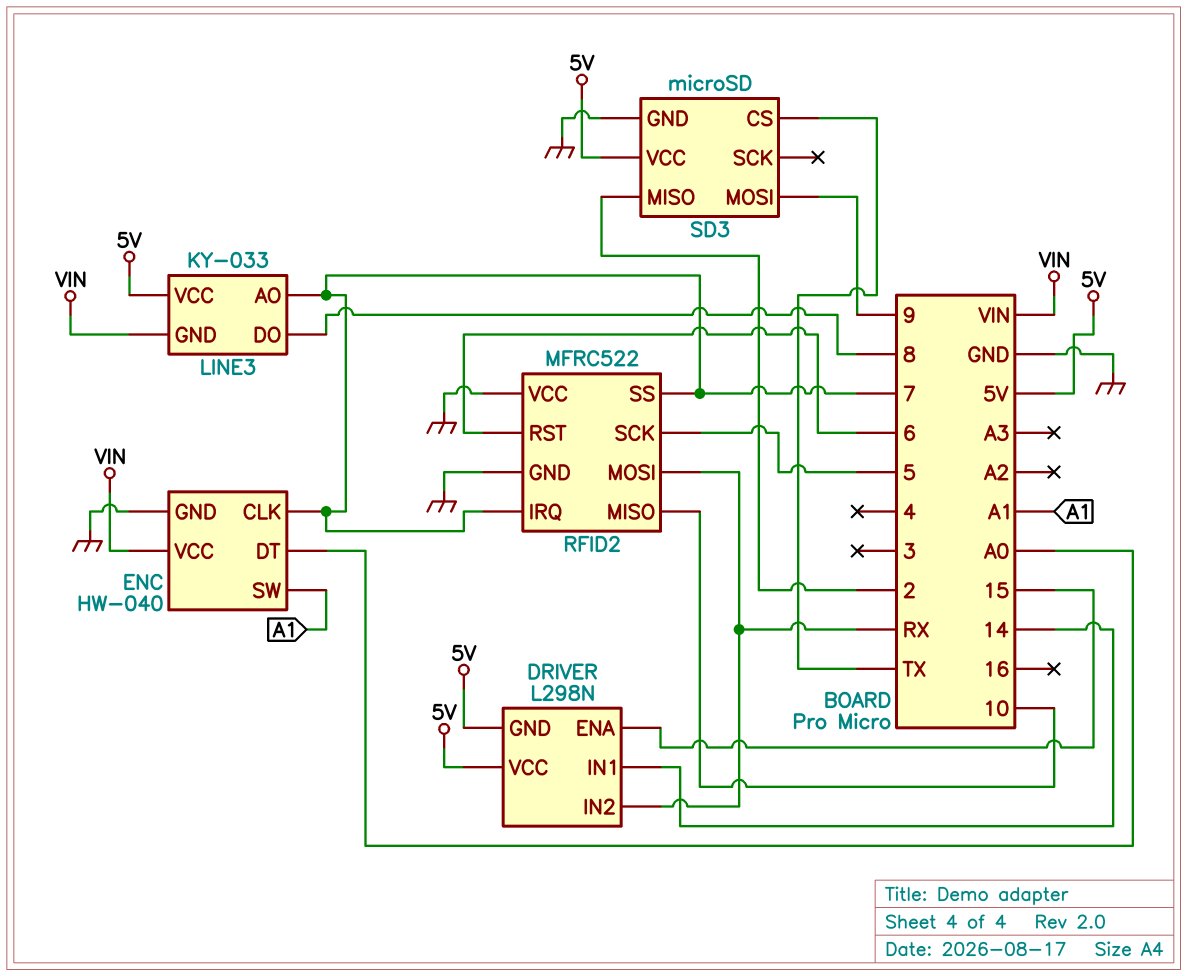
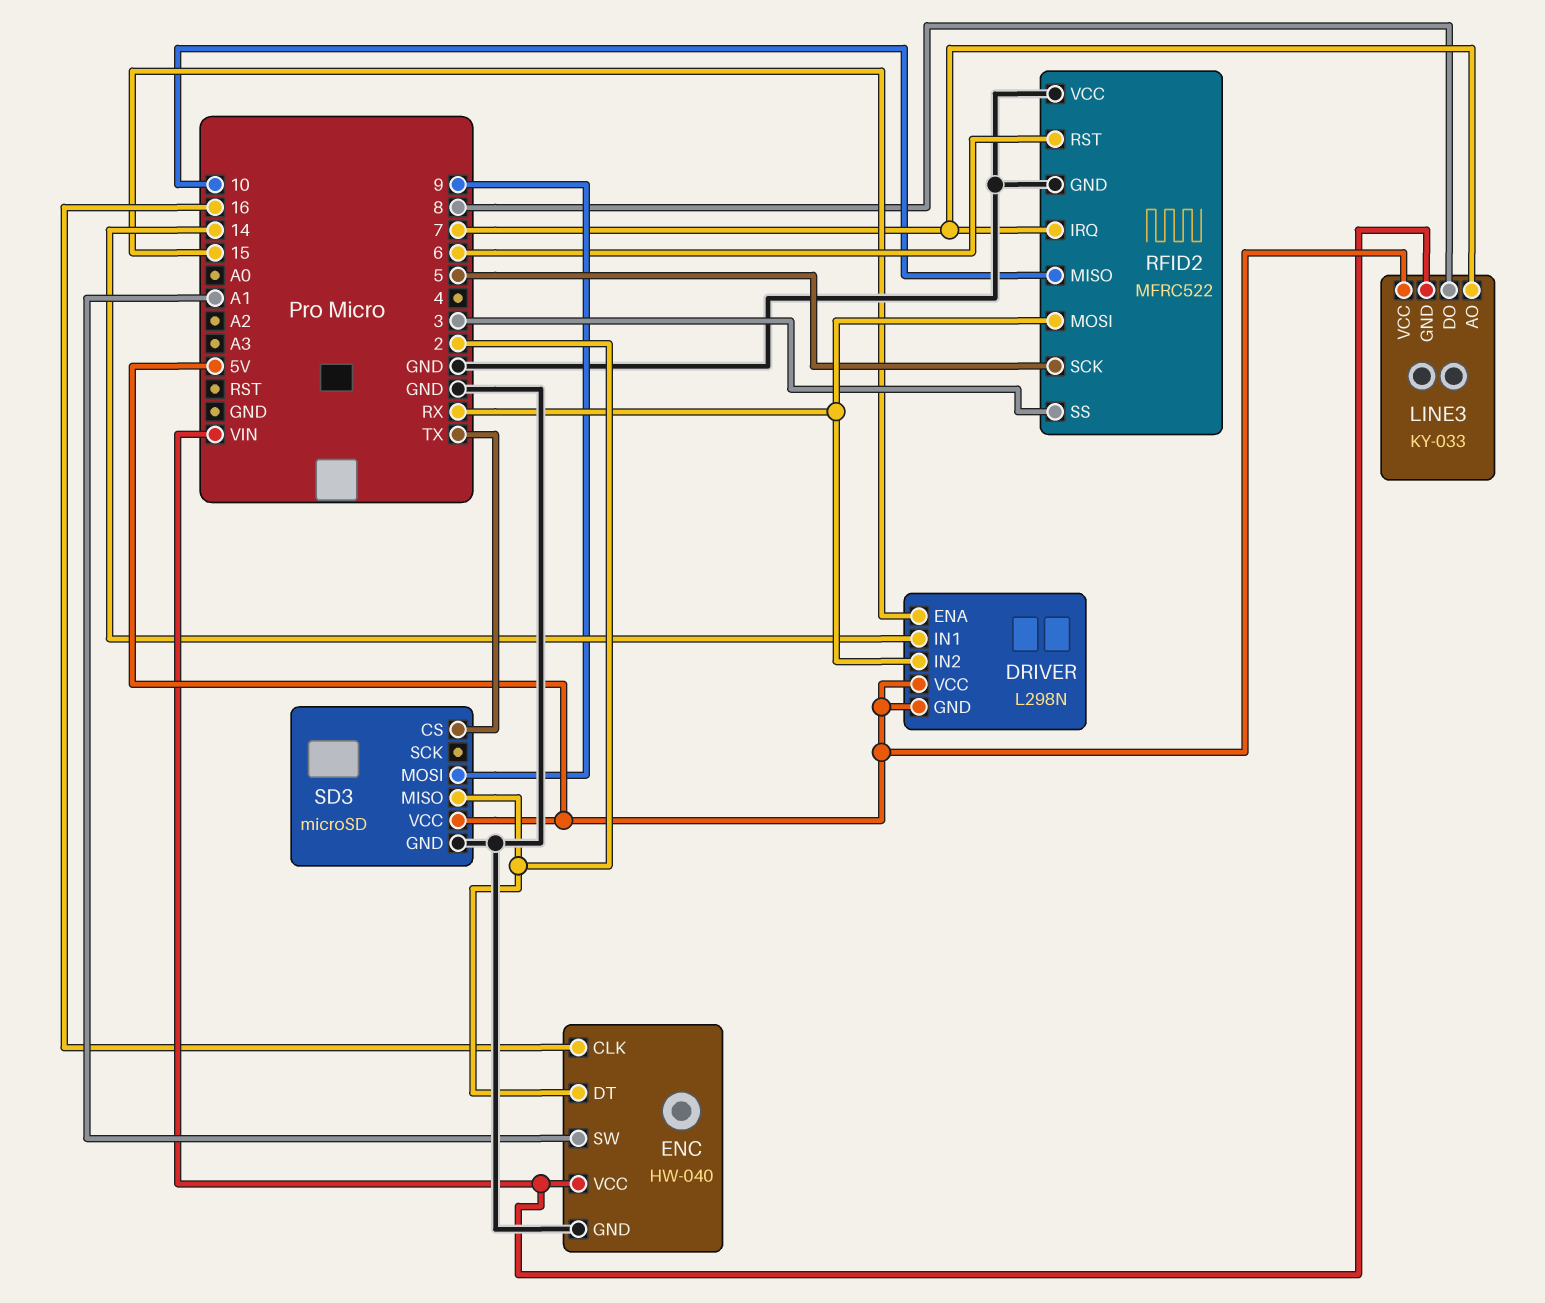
ENC pin CLK: 7 -> 16
ENC pin DT: A0 -> 2
RFID2 pin SS: 7 -> 3

